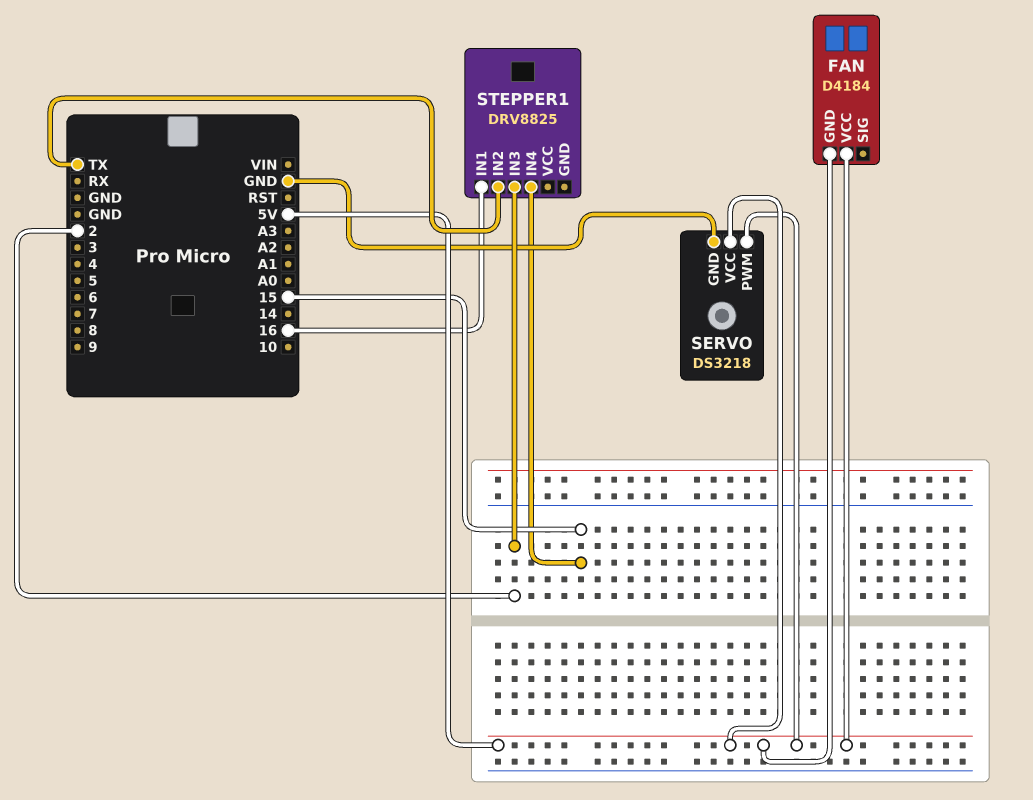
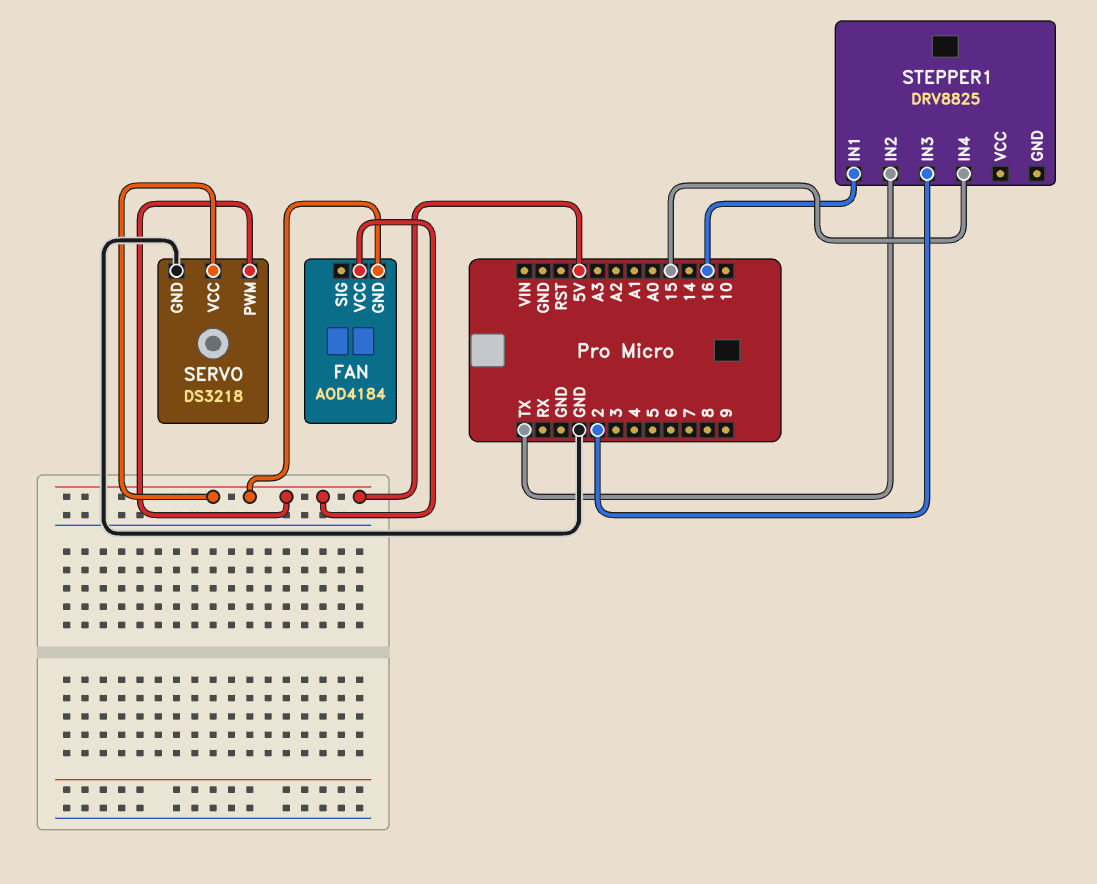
FAN: D4184 -> AOD4184

